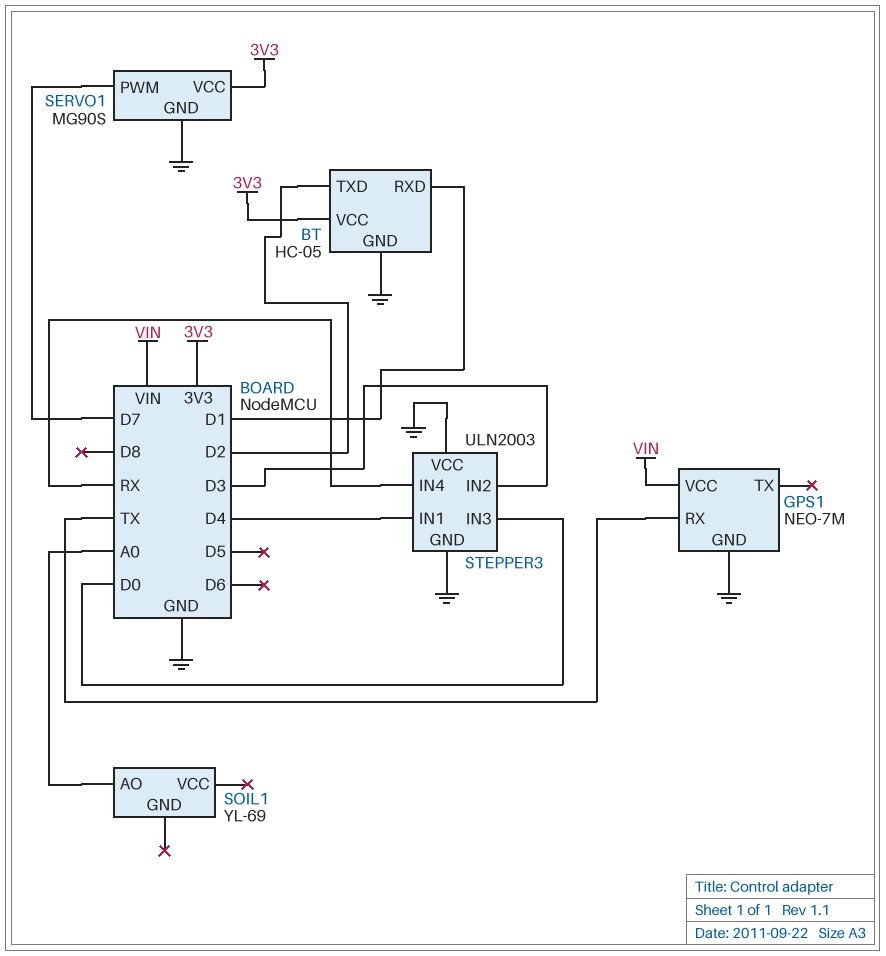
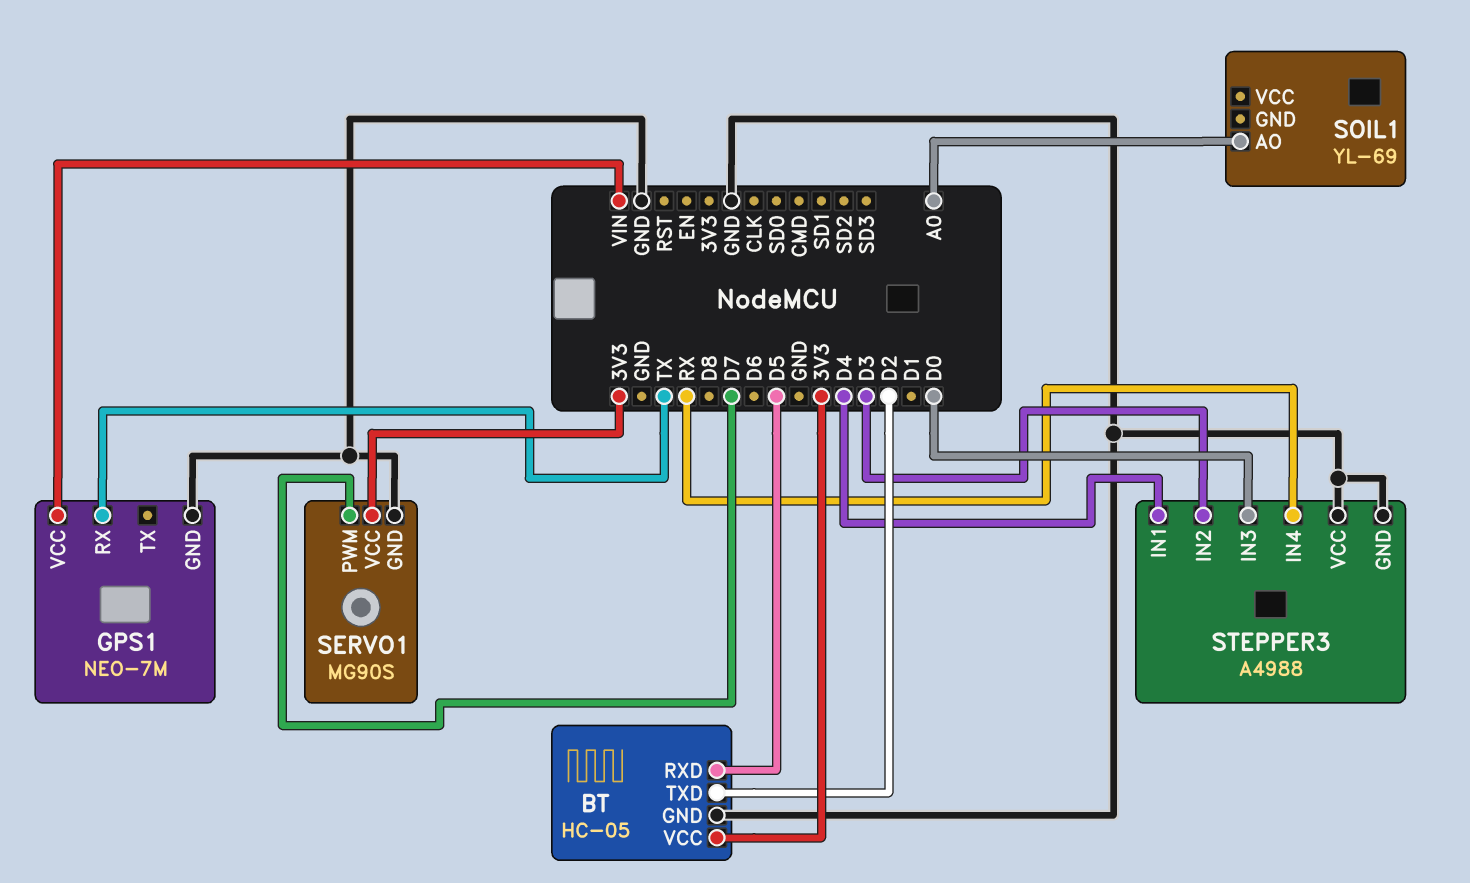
BT pin RXD: D1 -> D5
STEPPER3: ULN2003 -> A4988

